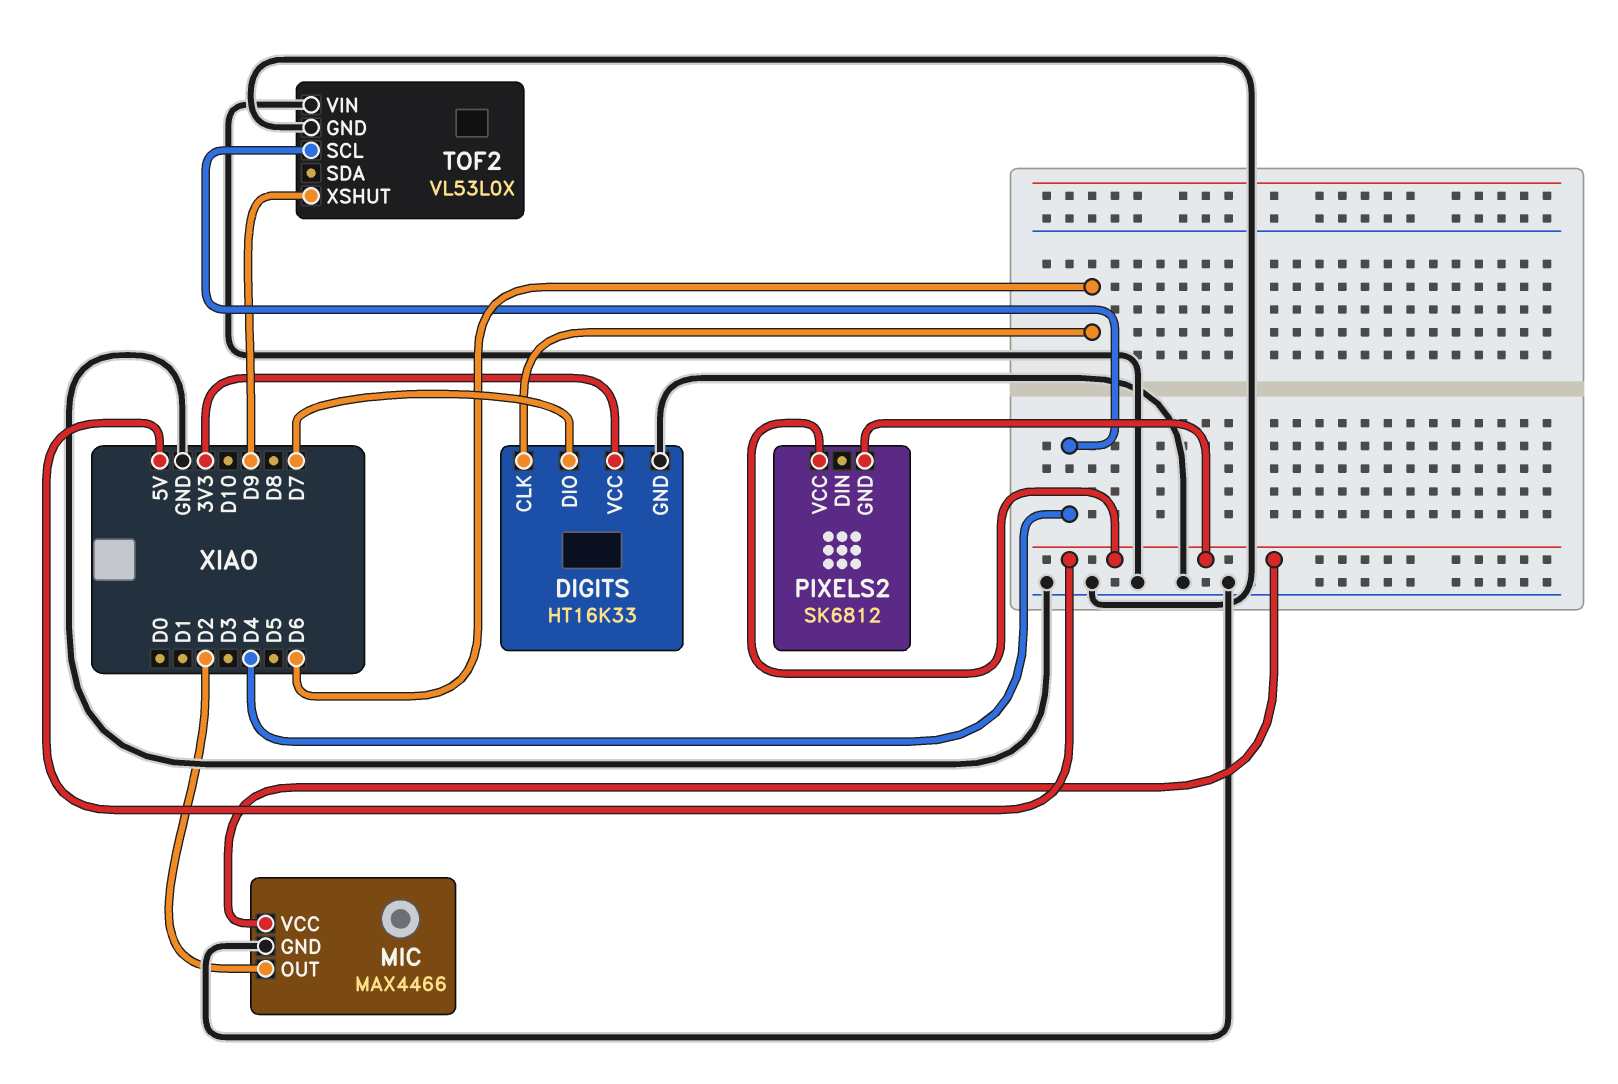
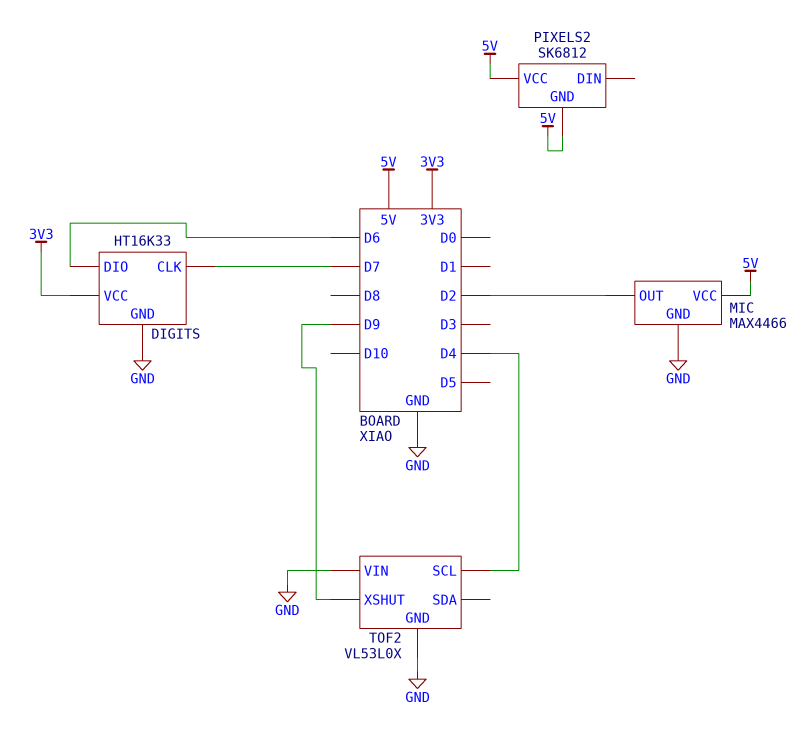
DIGITS pin CLK: D6 -> D7
DIGITS pin DIO: D7 -> D6

